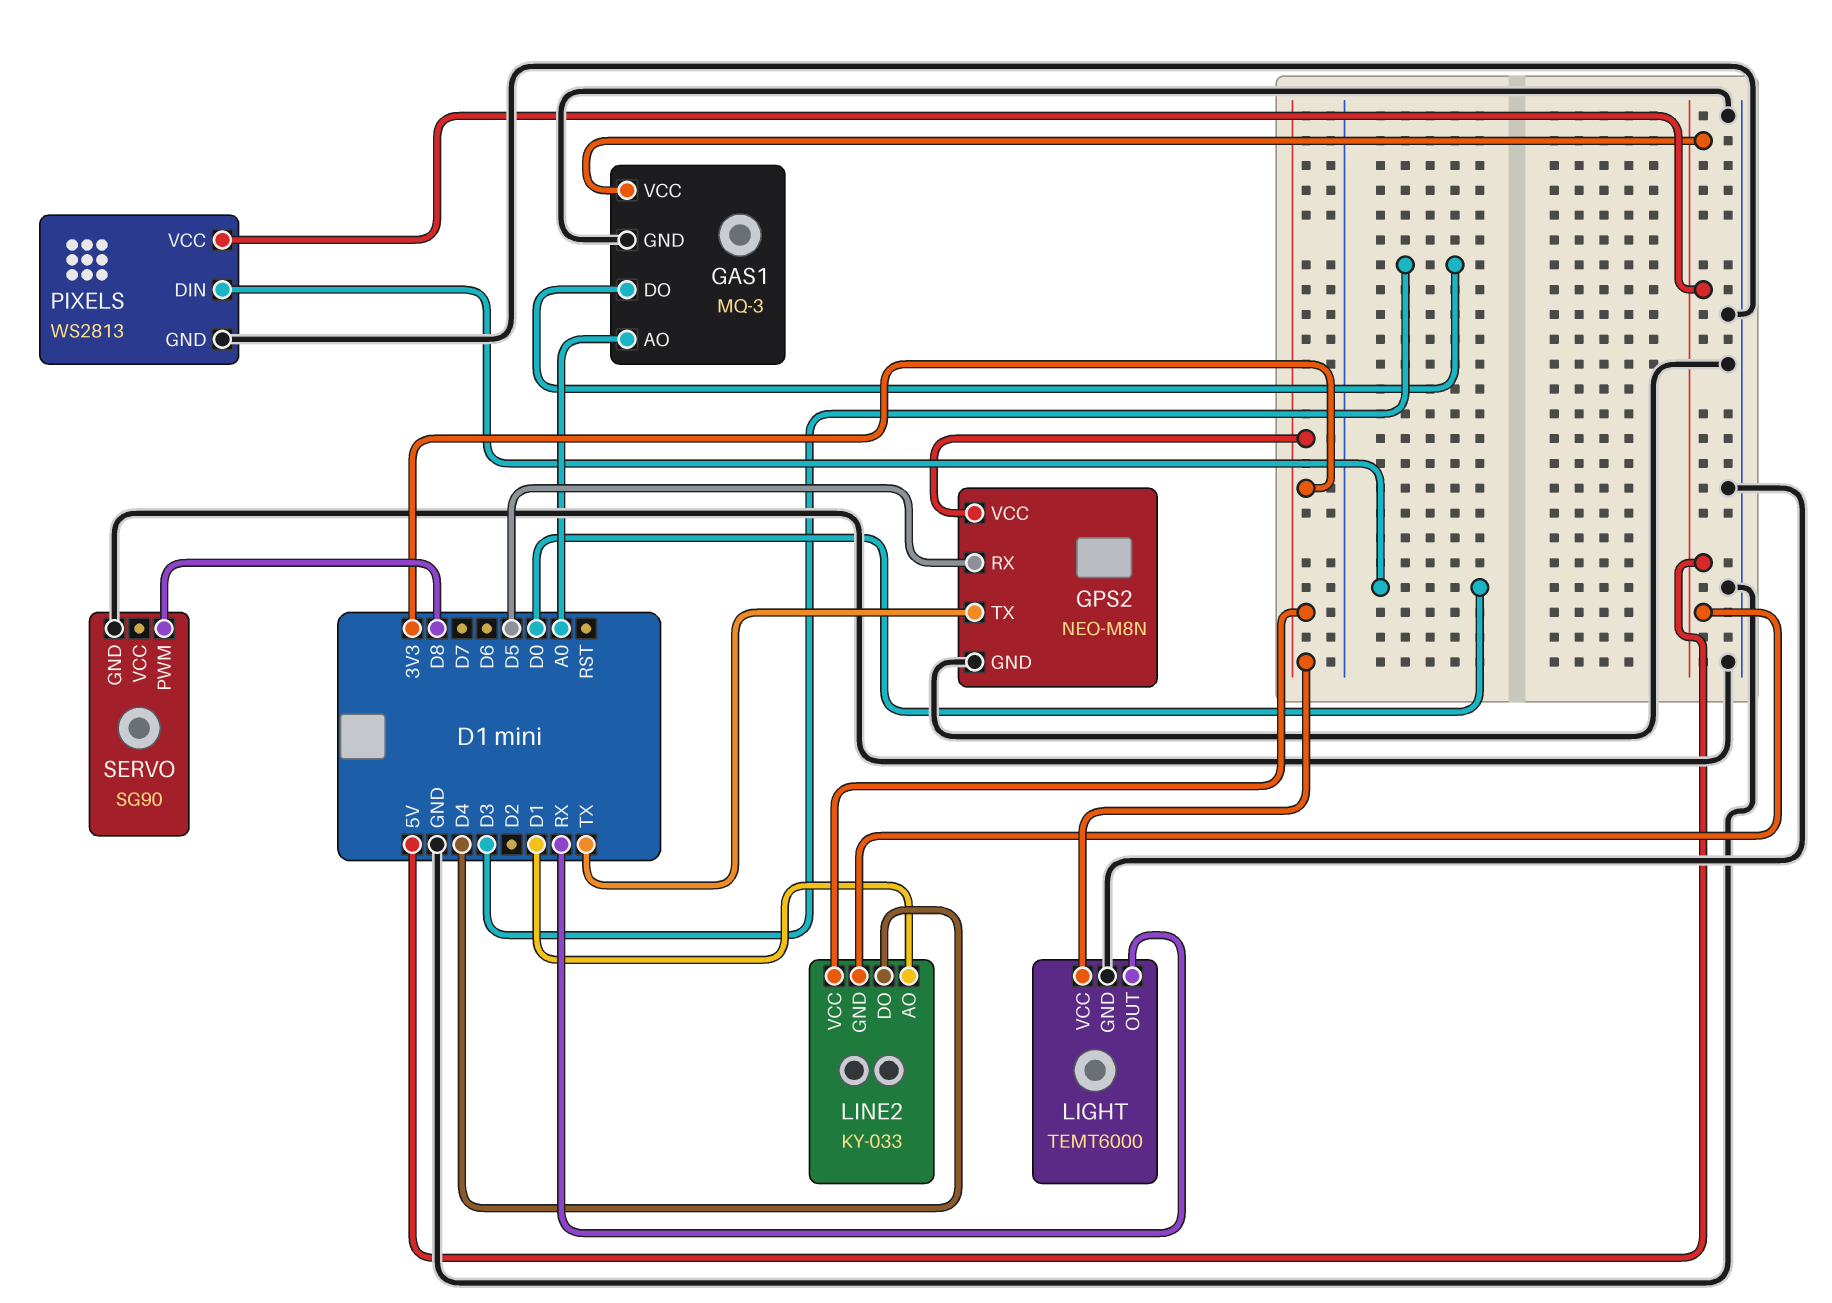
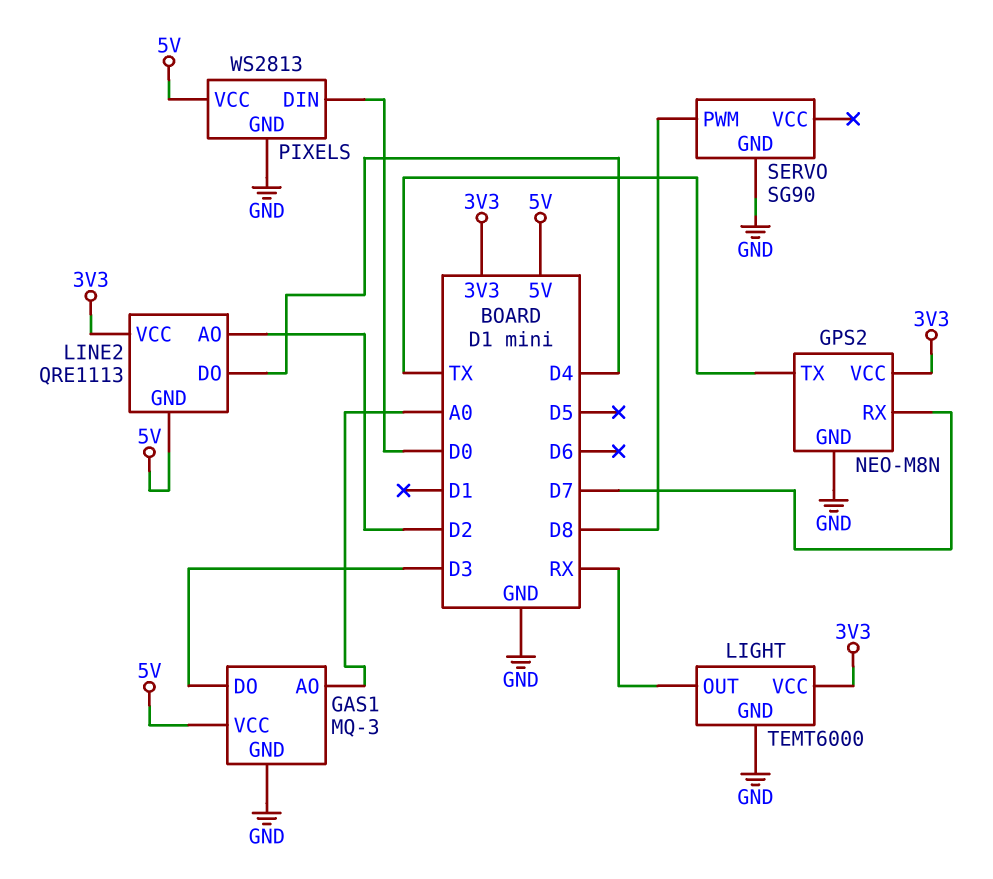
GPS2 pin RX: D5 -> D7
LINE2: KY-033 -> QRE1113
LINE2 pin AO: D1 -> D2

